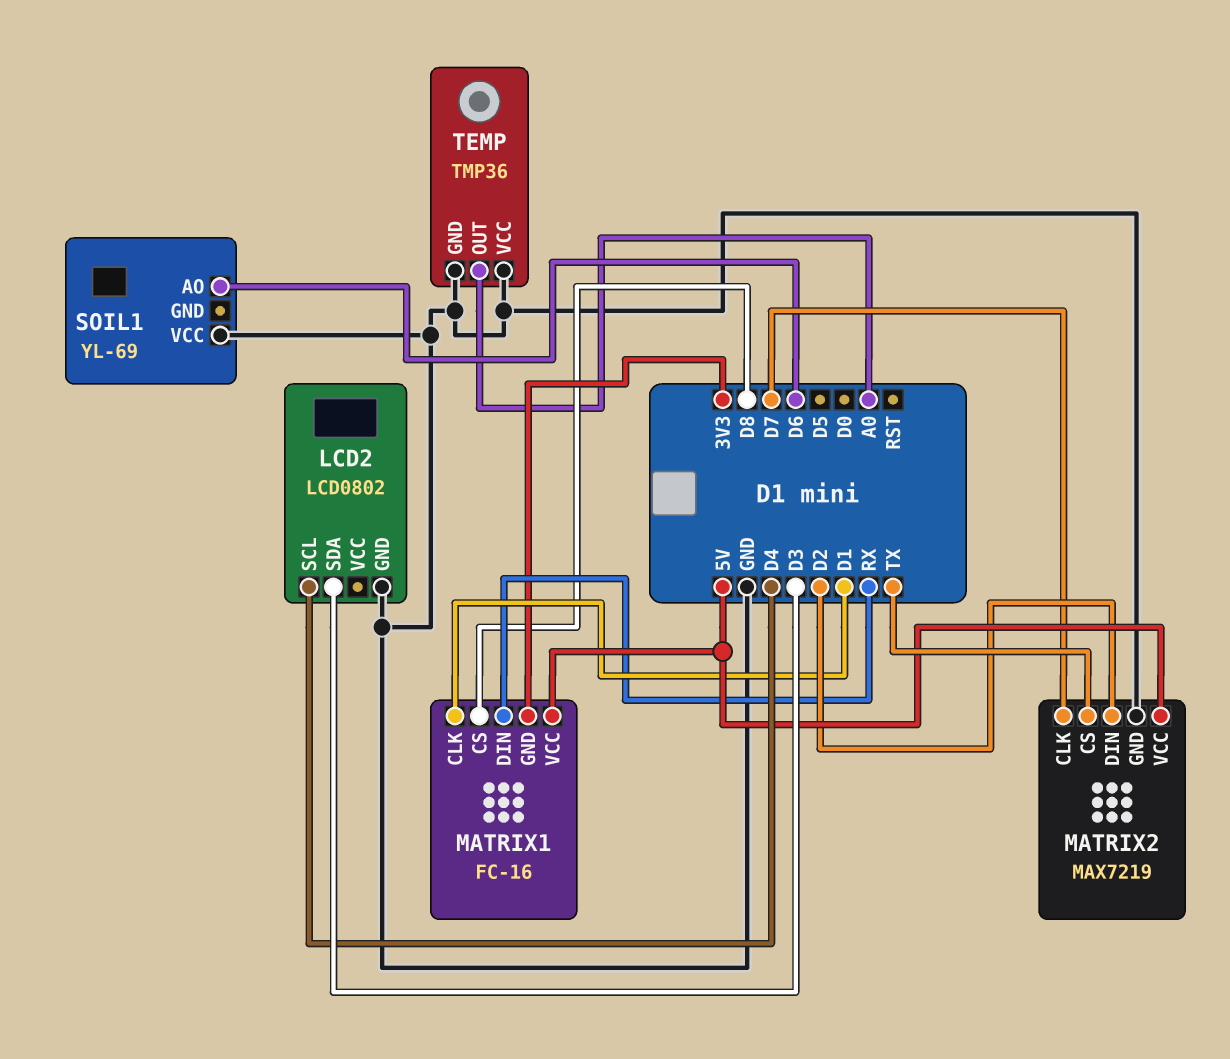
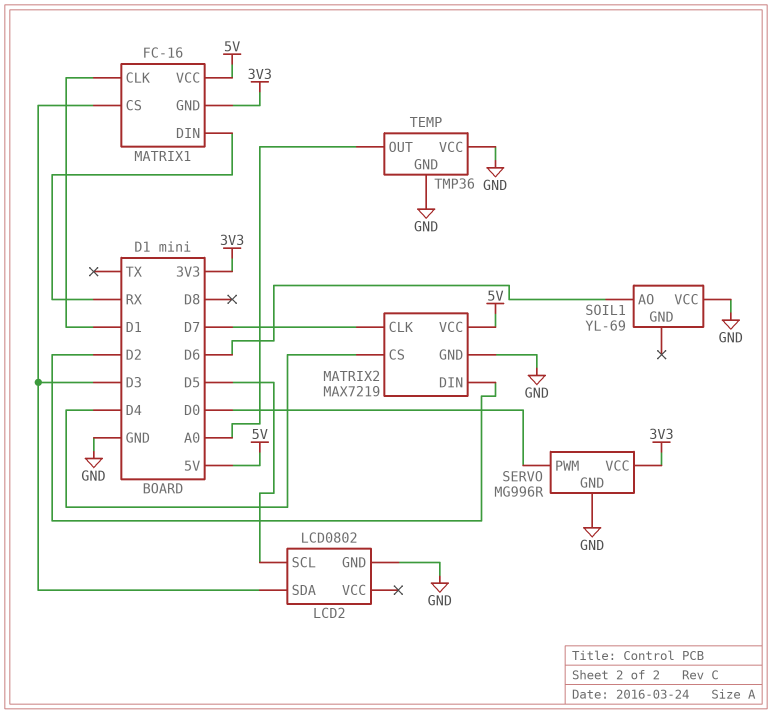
LCD2 pin SCL: D4 -> D5
MATRIX1 pin CS: D8 -> D3
MATRIX2 pin CS: TX -> D4
SERVO: none -> MG996R
SERVO pin GND: none -> GND
SERVO pin PWM: none -> D0
SERVO pin VCC: none -> 3V3

